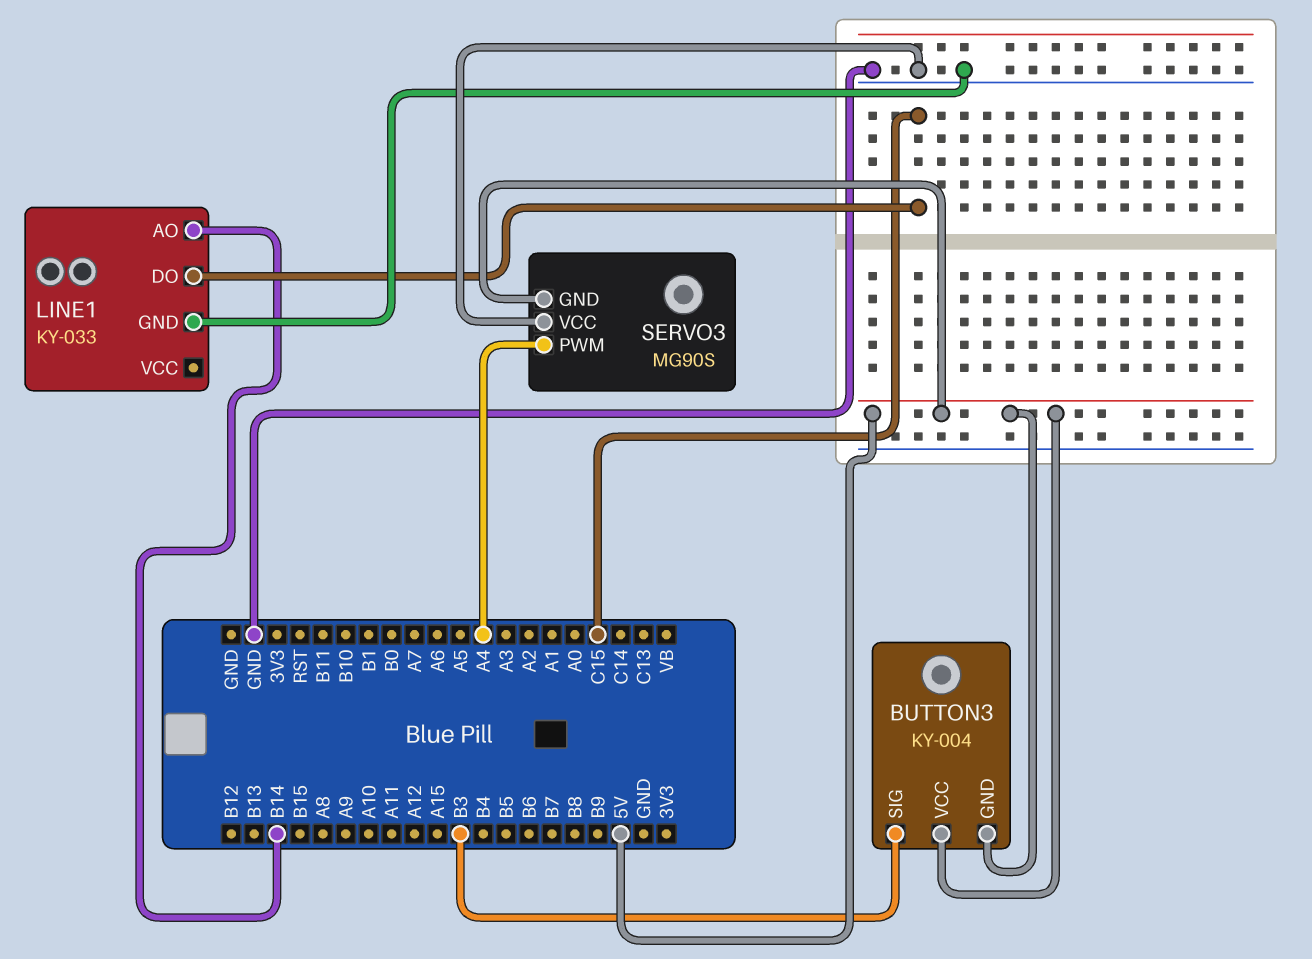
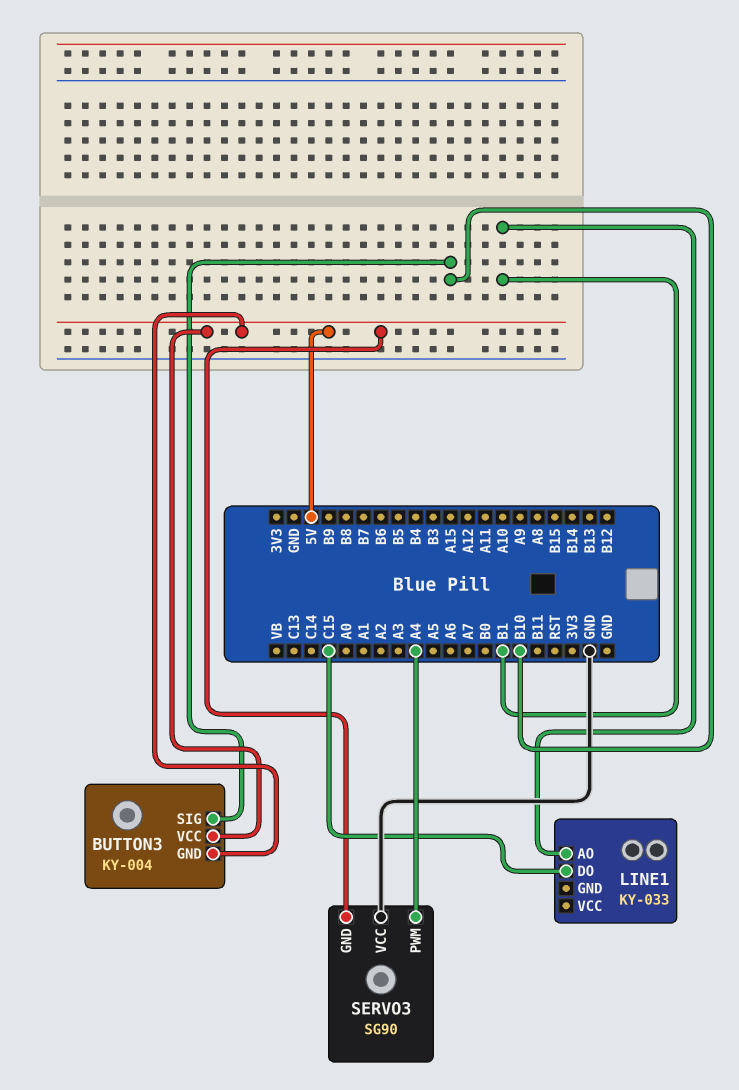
BUTTON3 pin SIG: B3 -> B10
LINE1 pin AO: B14 -> B1
LINE1 pin GND: GND -> none
SERVO3: MG90S -> SG90

